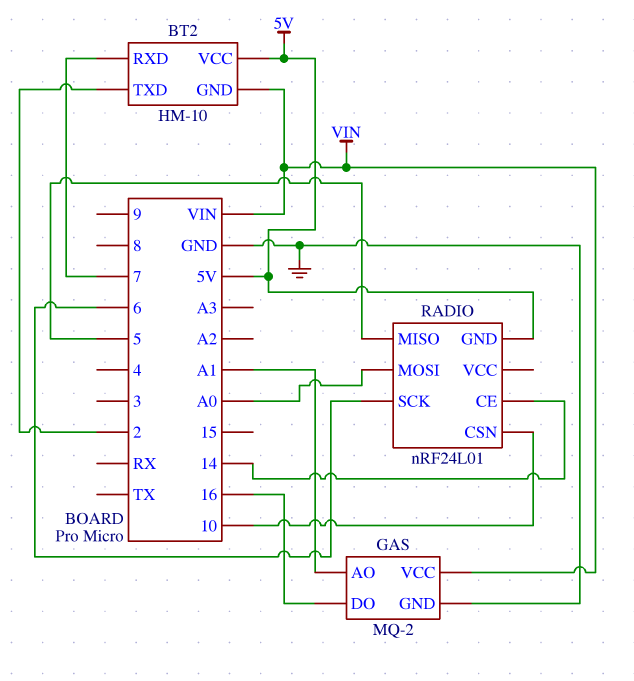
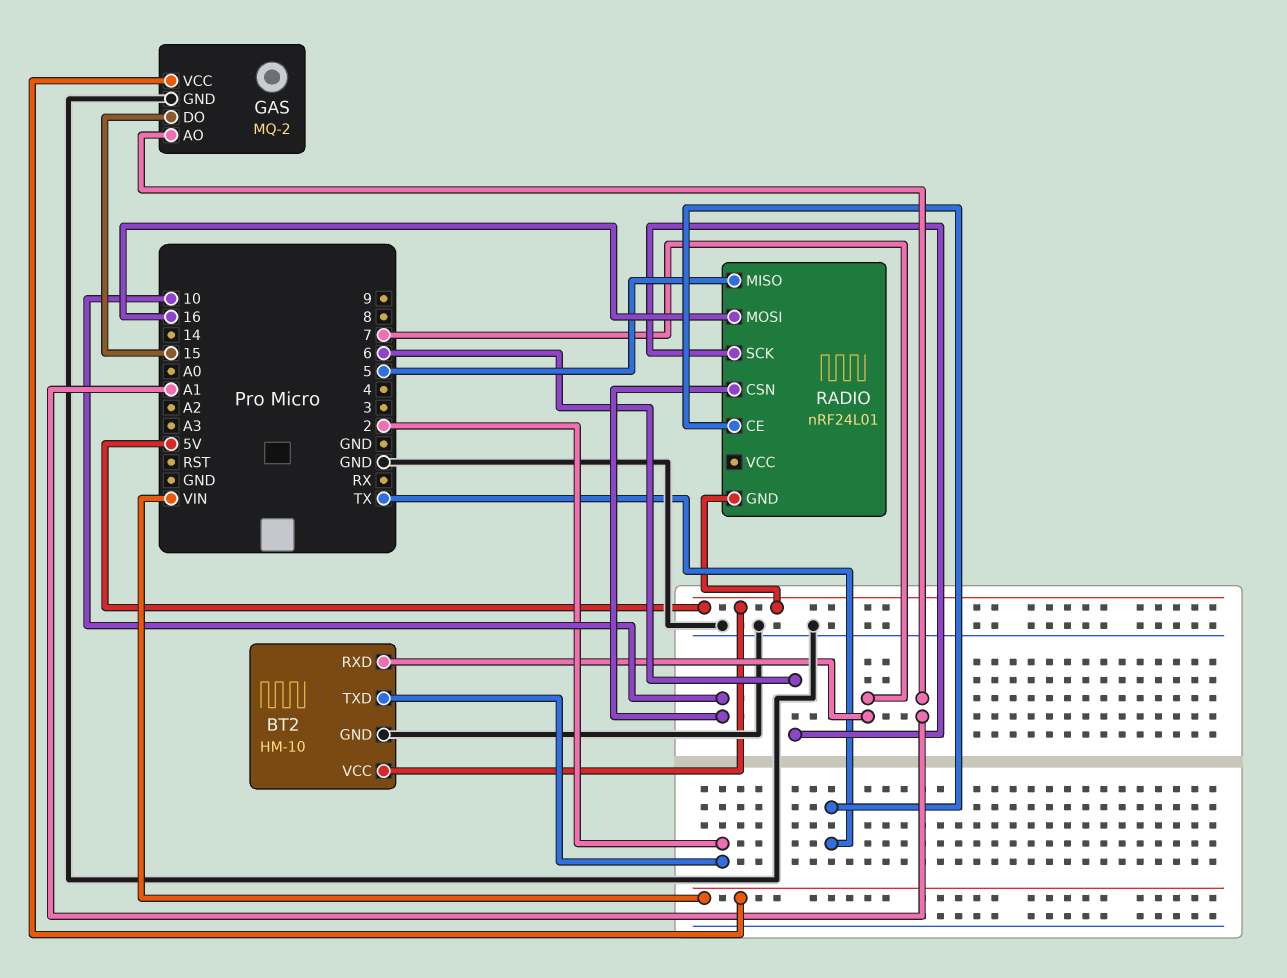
BT2 pin GND: VIN -> GND
GAS pin DO: 16 -> 15
RADIO pin CE: 14 -> TX
RADIO pin MOSI: A0 -> 16

